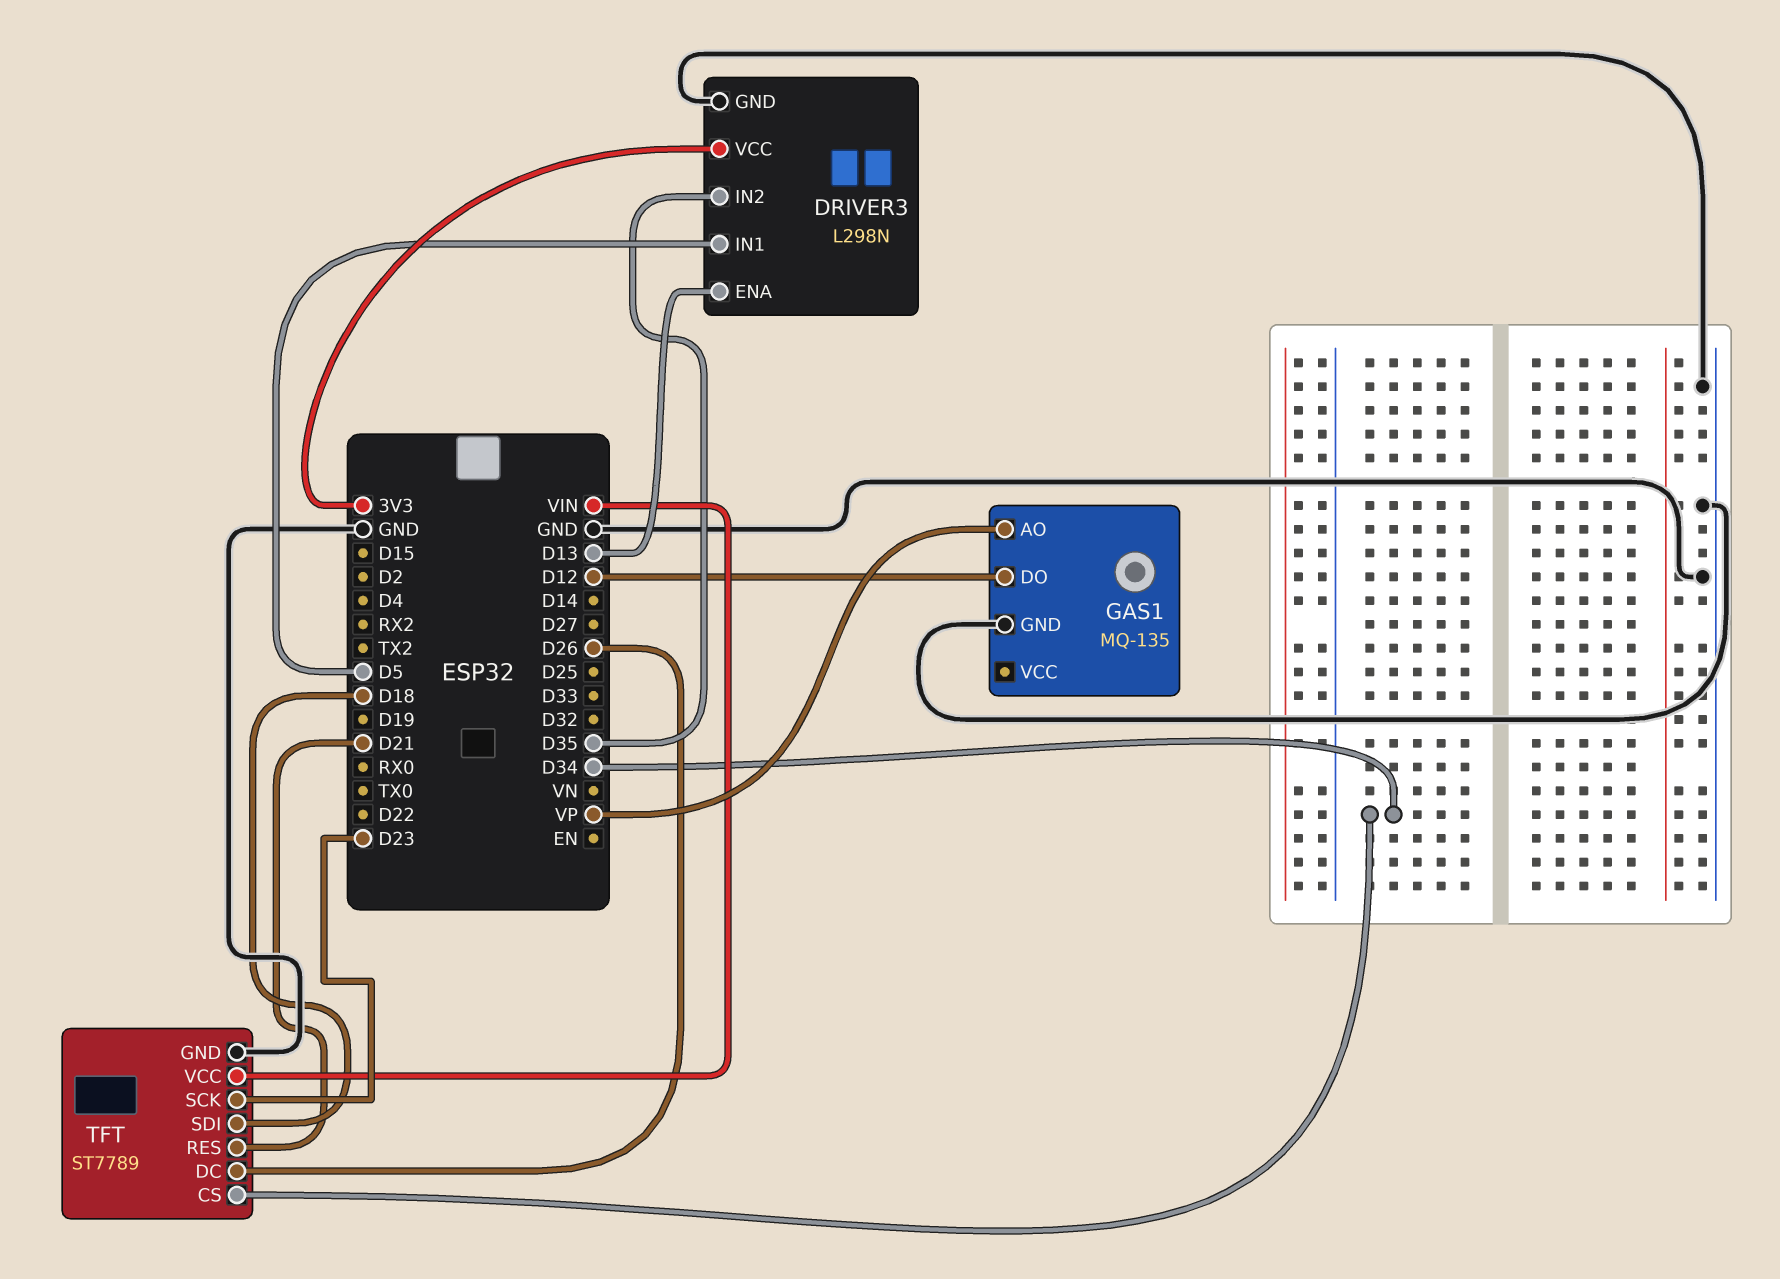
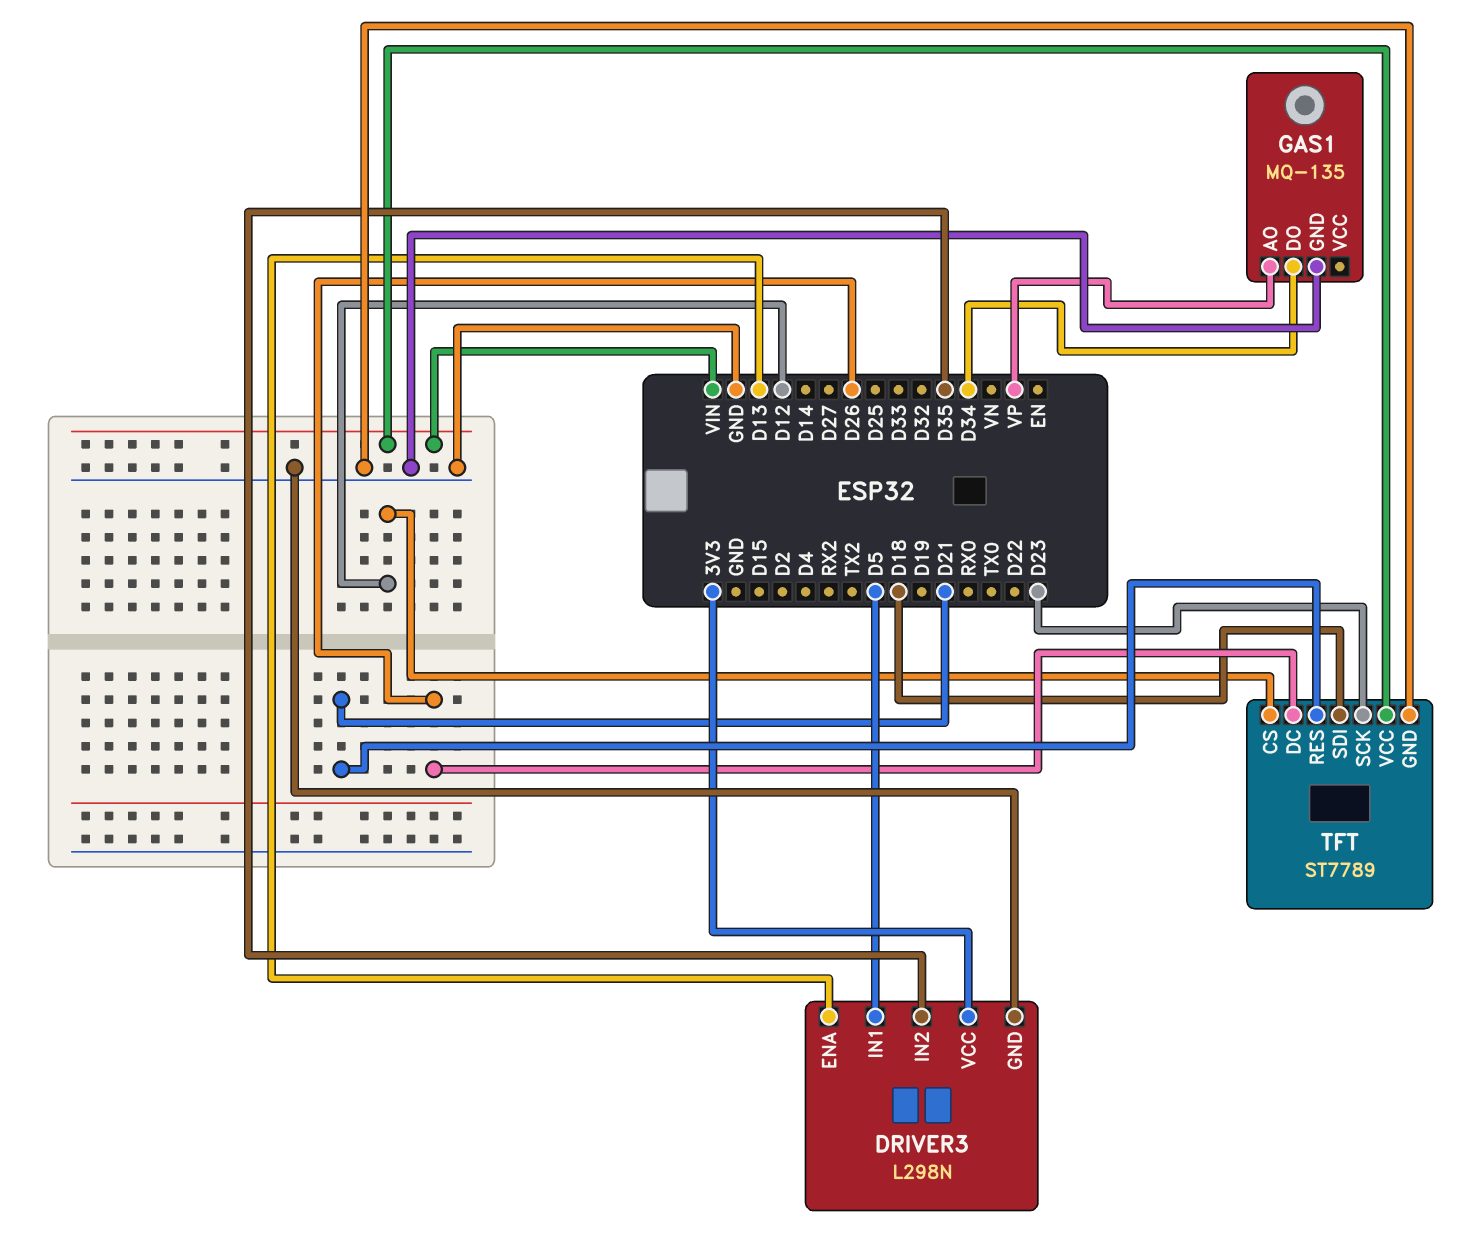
GAS1 pin DO: D12 -> D34
TFT pin CS: D34 -> D12

